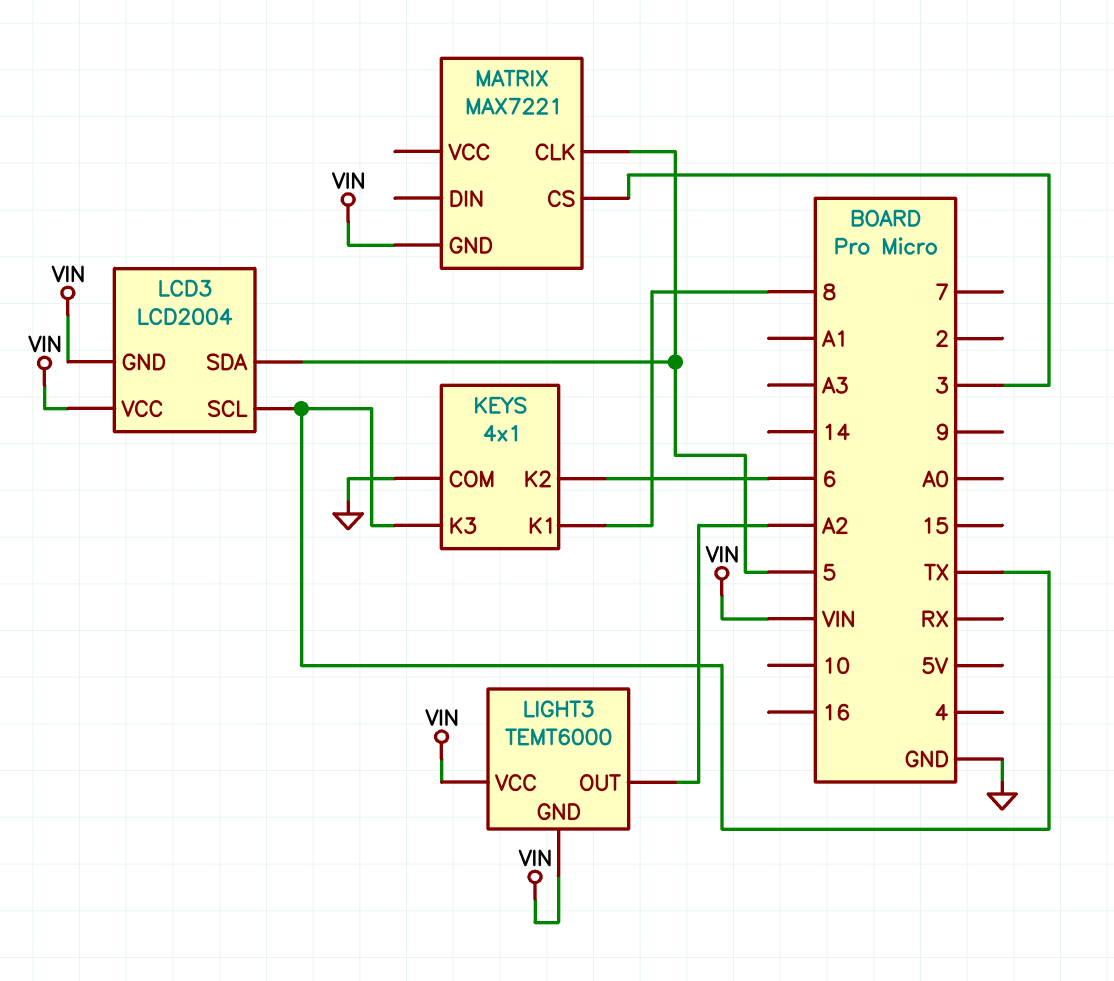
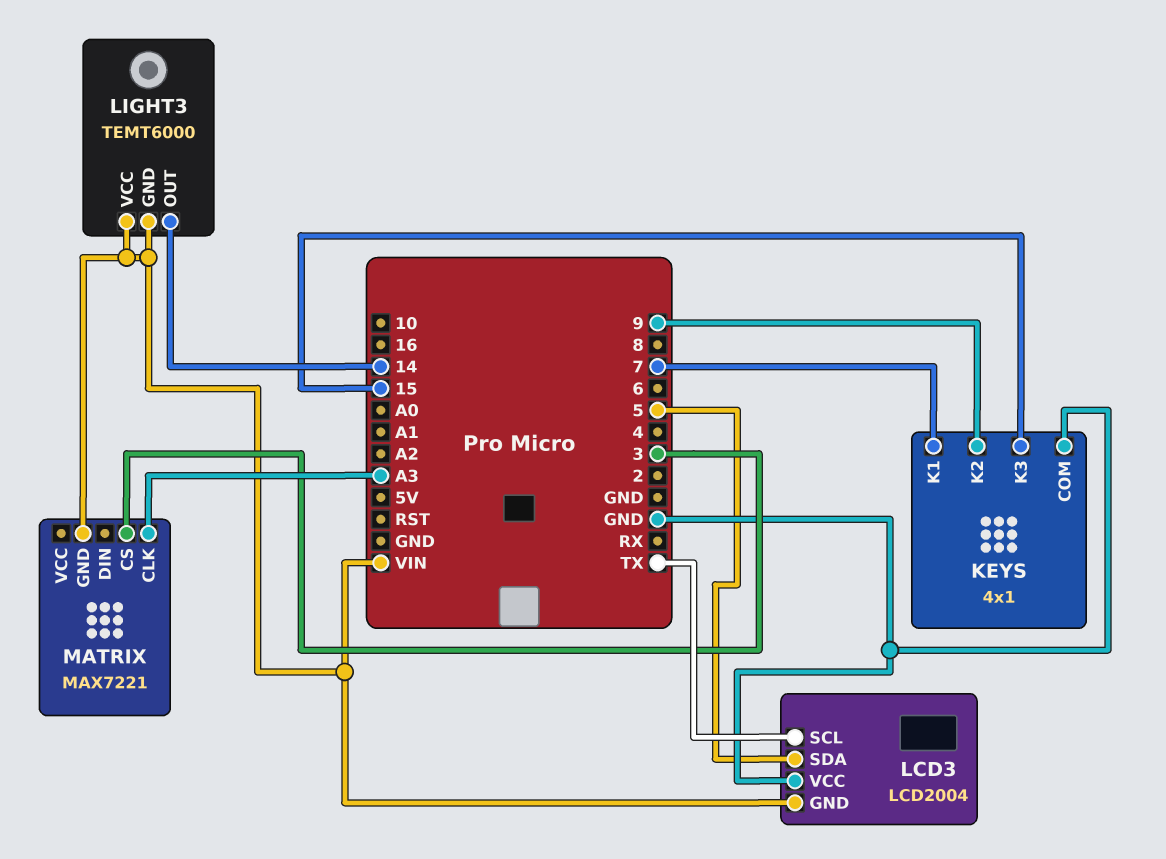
KEYS pin K1: 8 -> 7
KEYS pin K2: 6 -> 9
KEYS pin K3: TX -> 15
LCD3 pin VCC: VIN -> GND
LIGHT3 pin OUT: A2 -> 14
MATRIX pin CLK: 5 -> A3

